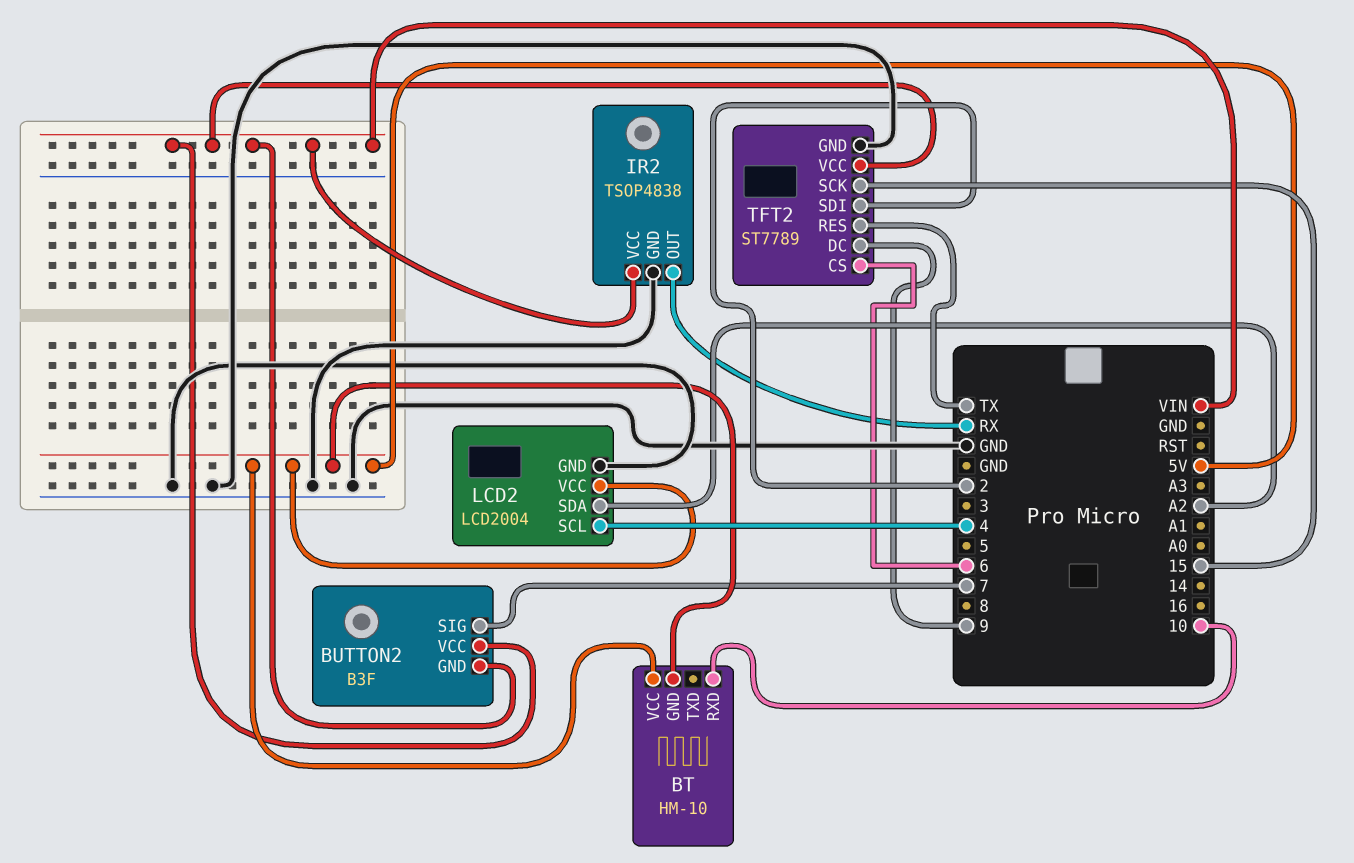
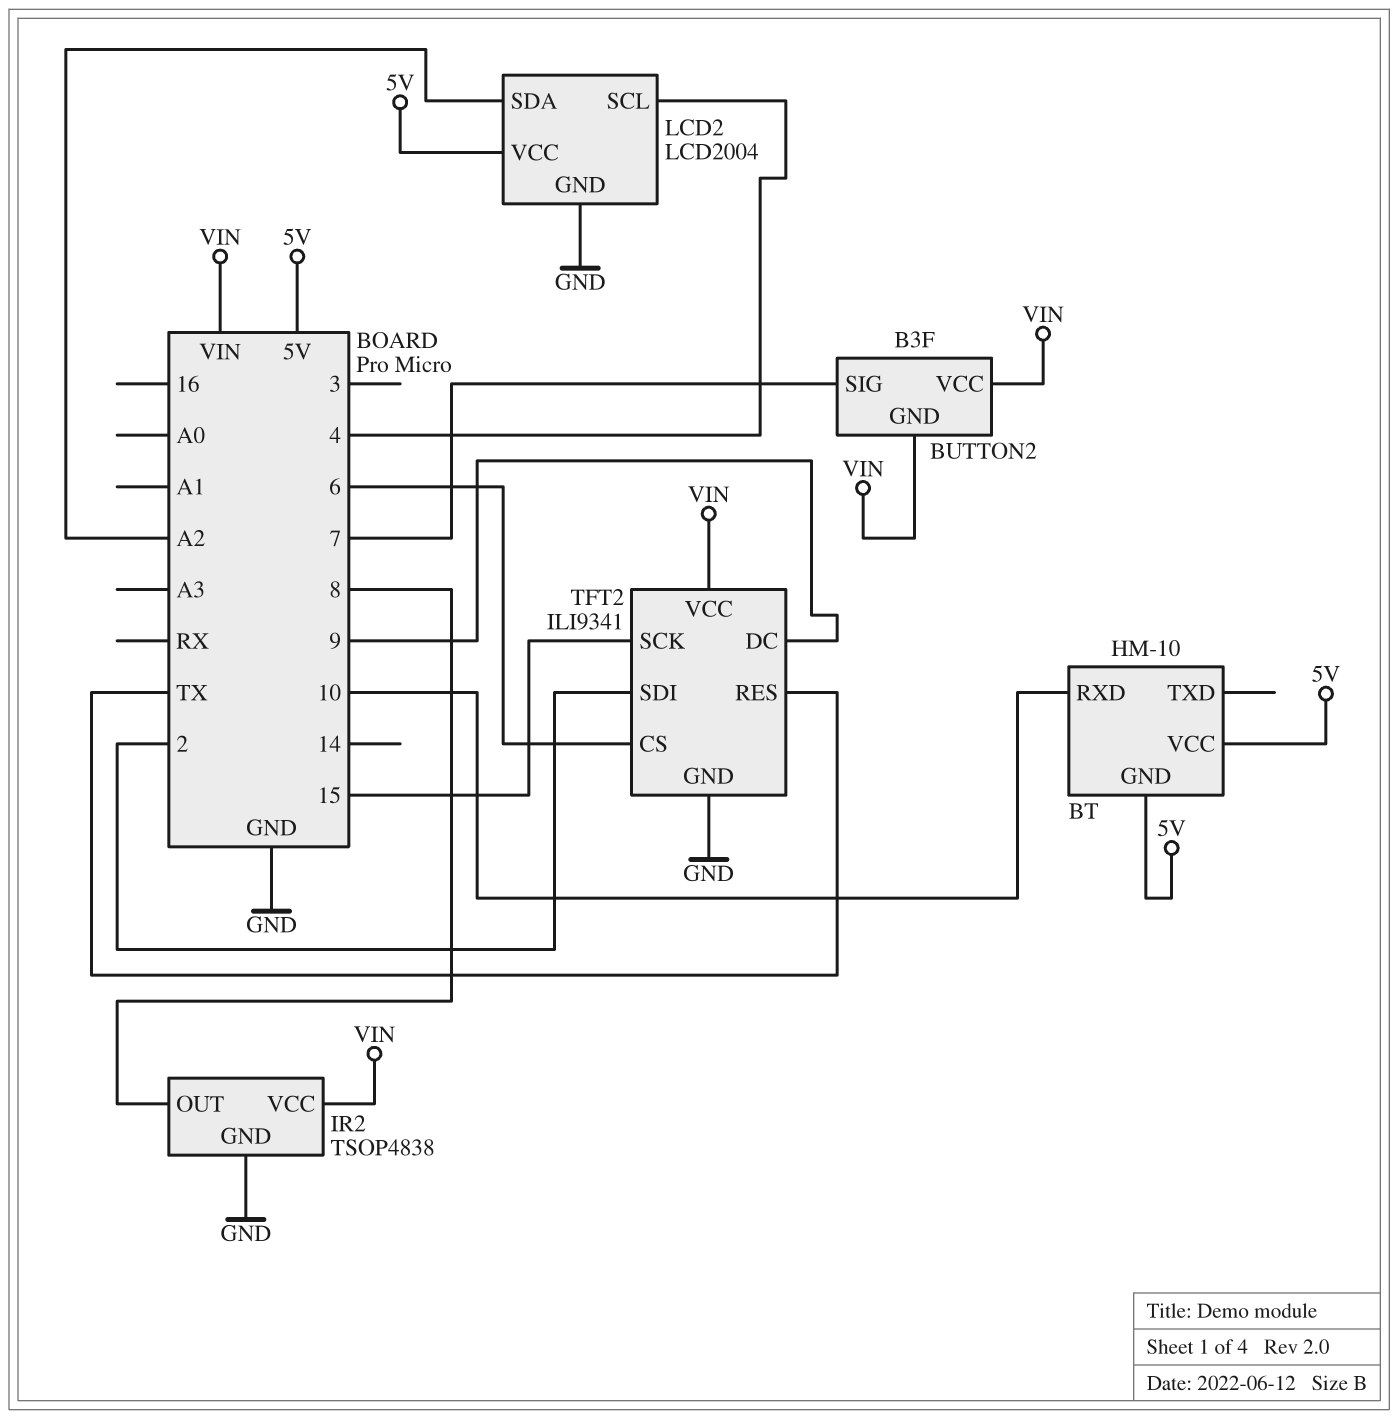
IR2 pin OUT: RX -> 8
TFT2: ST7789 -> ILI9341

